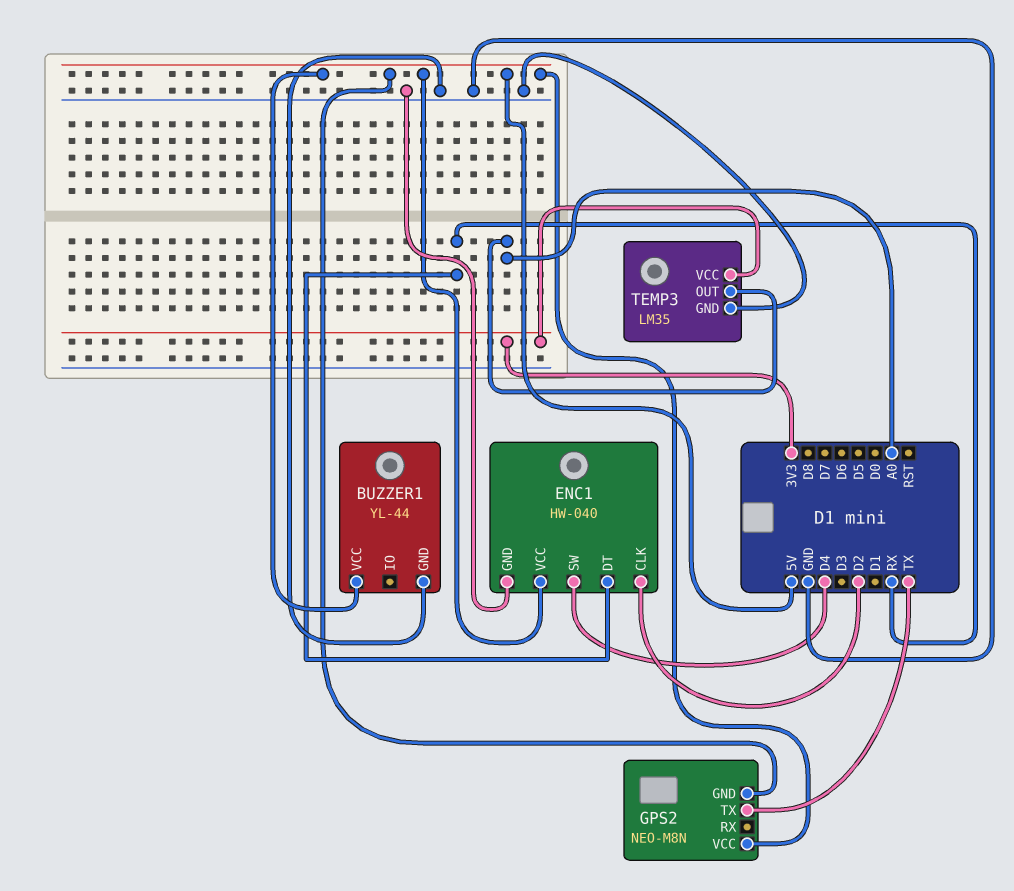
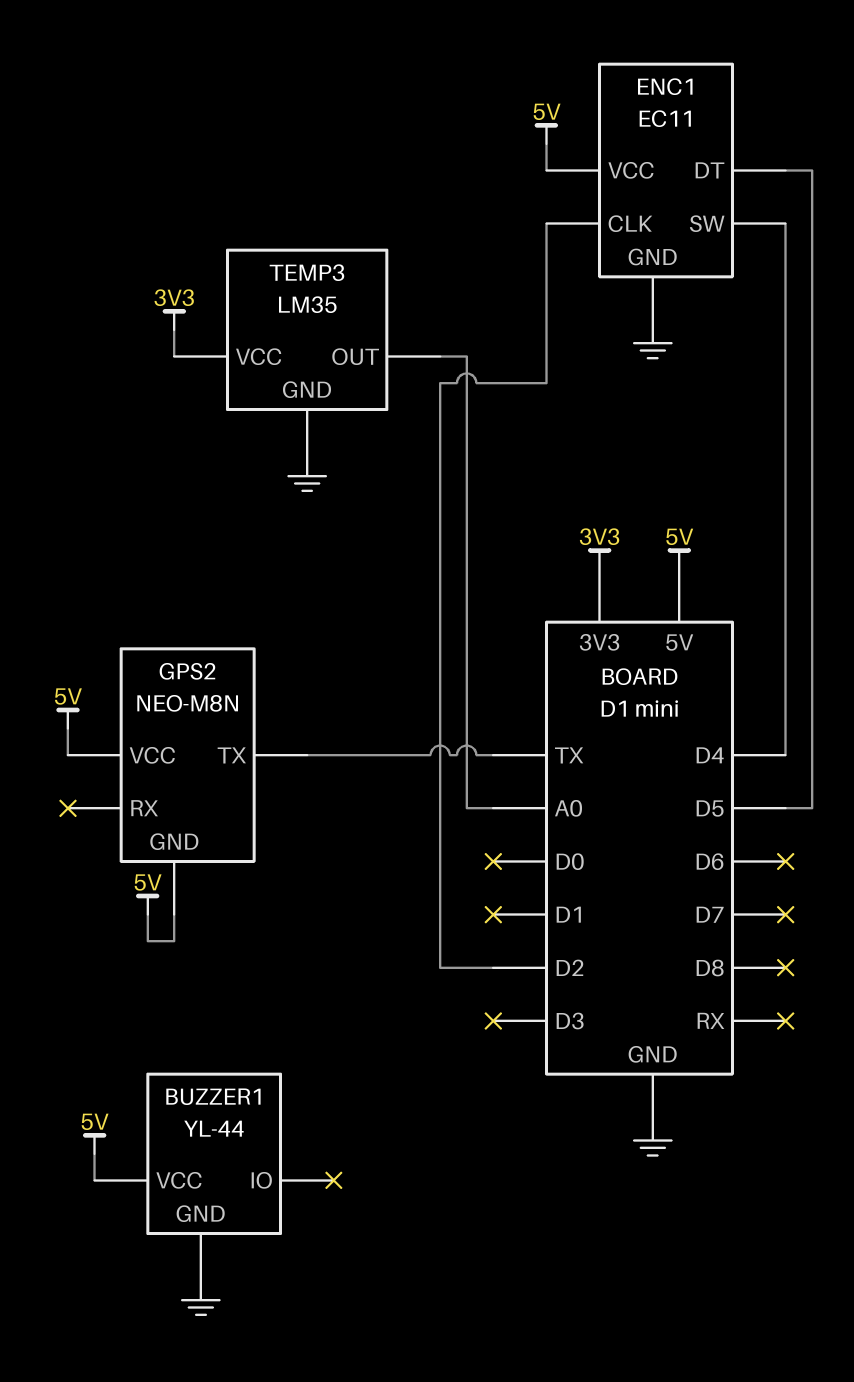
ENC1: HW-040 -> EC11
ENC1 pin DT: RX -> D5

